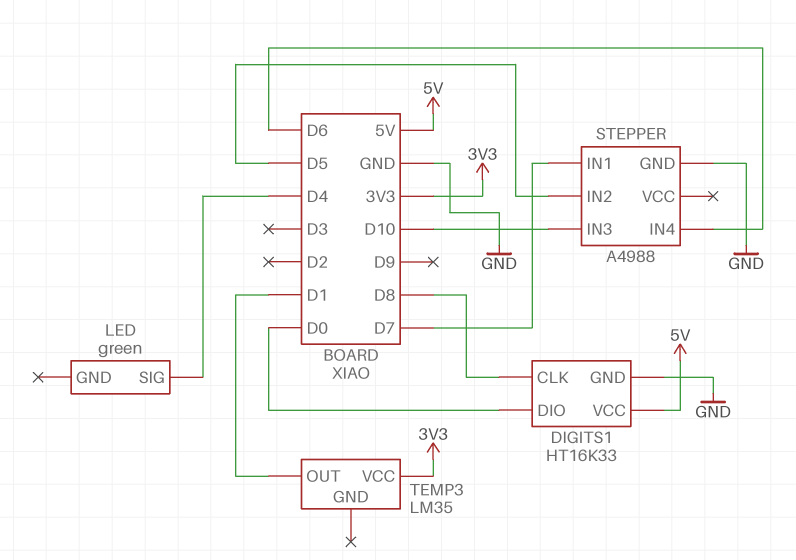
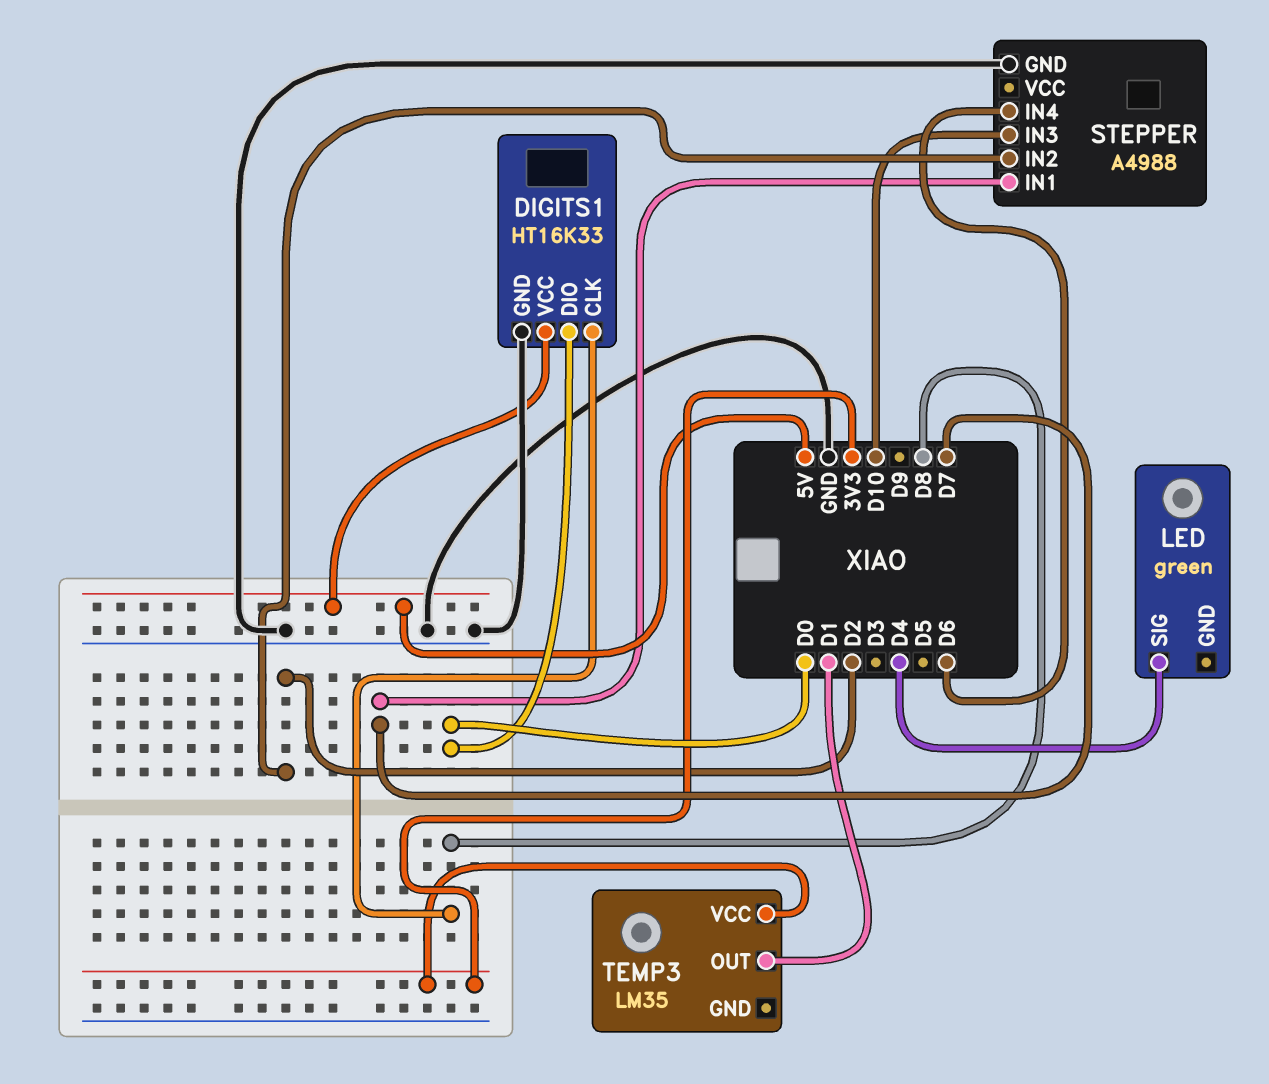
STEPPER pin IN2: D5 -> D2

